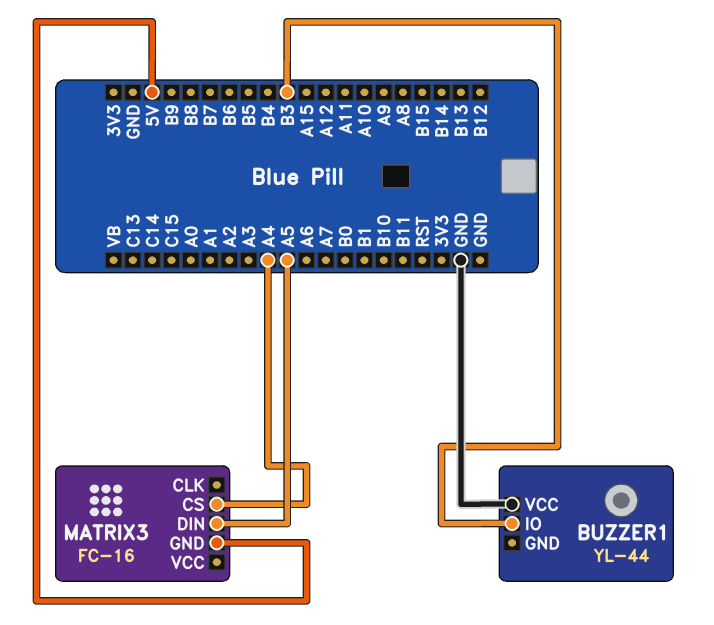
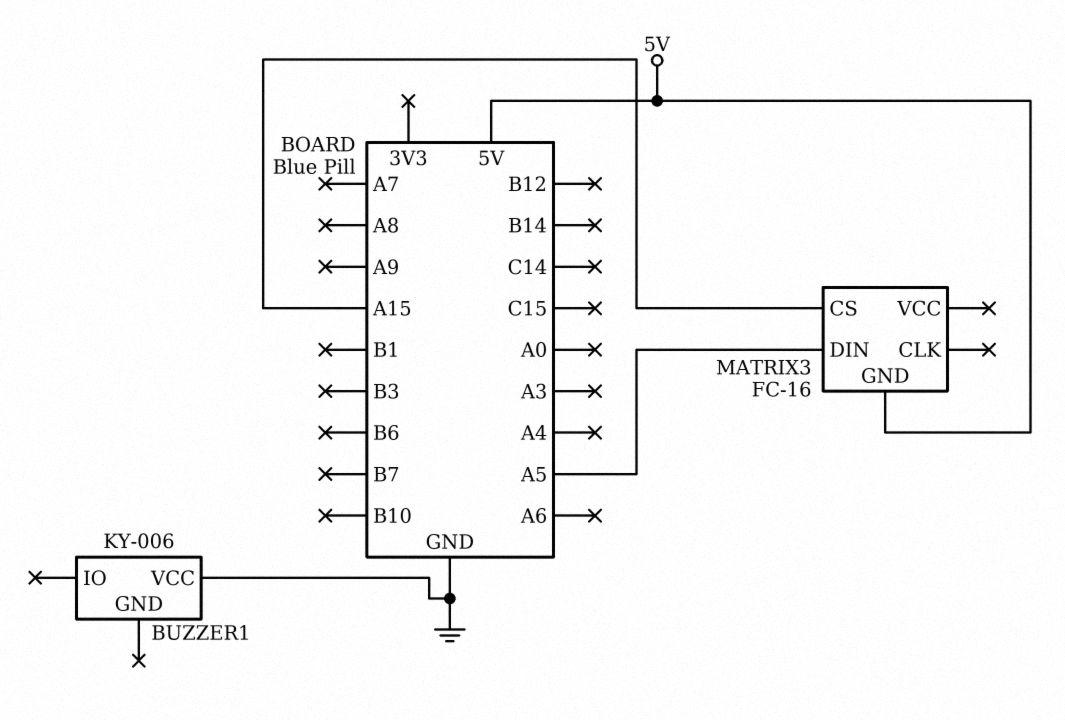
BUZZER1: YL-44 -> KY-006
BUZZER1 pin IO: B3 -> none
MATRIX3 pin CS: A4 -> A15

